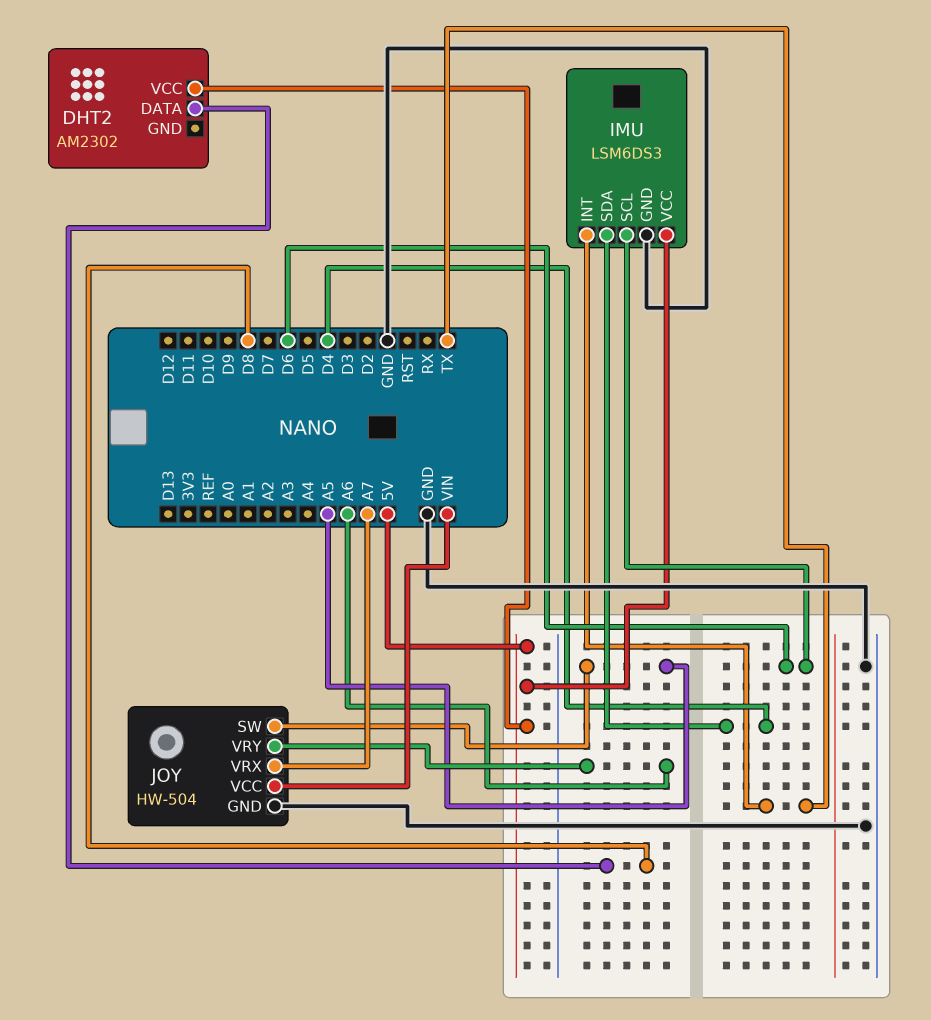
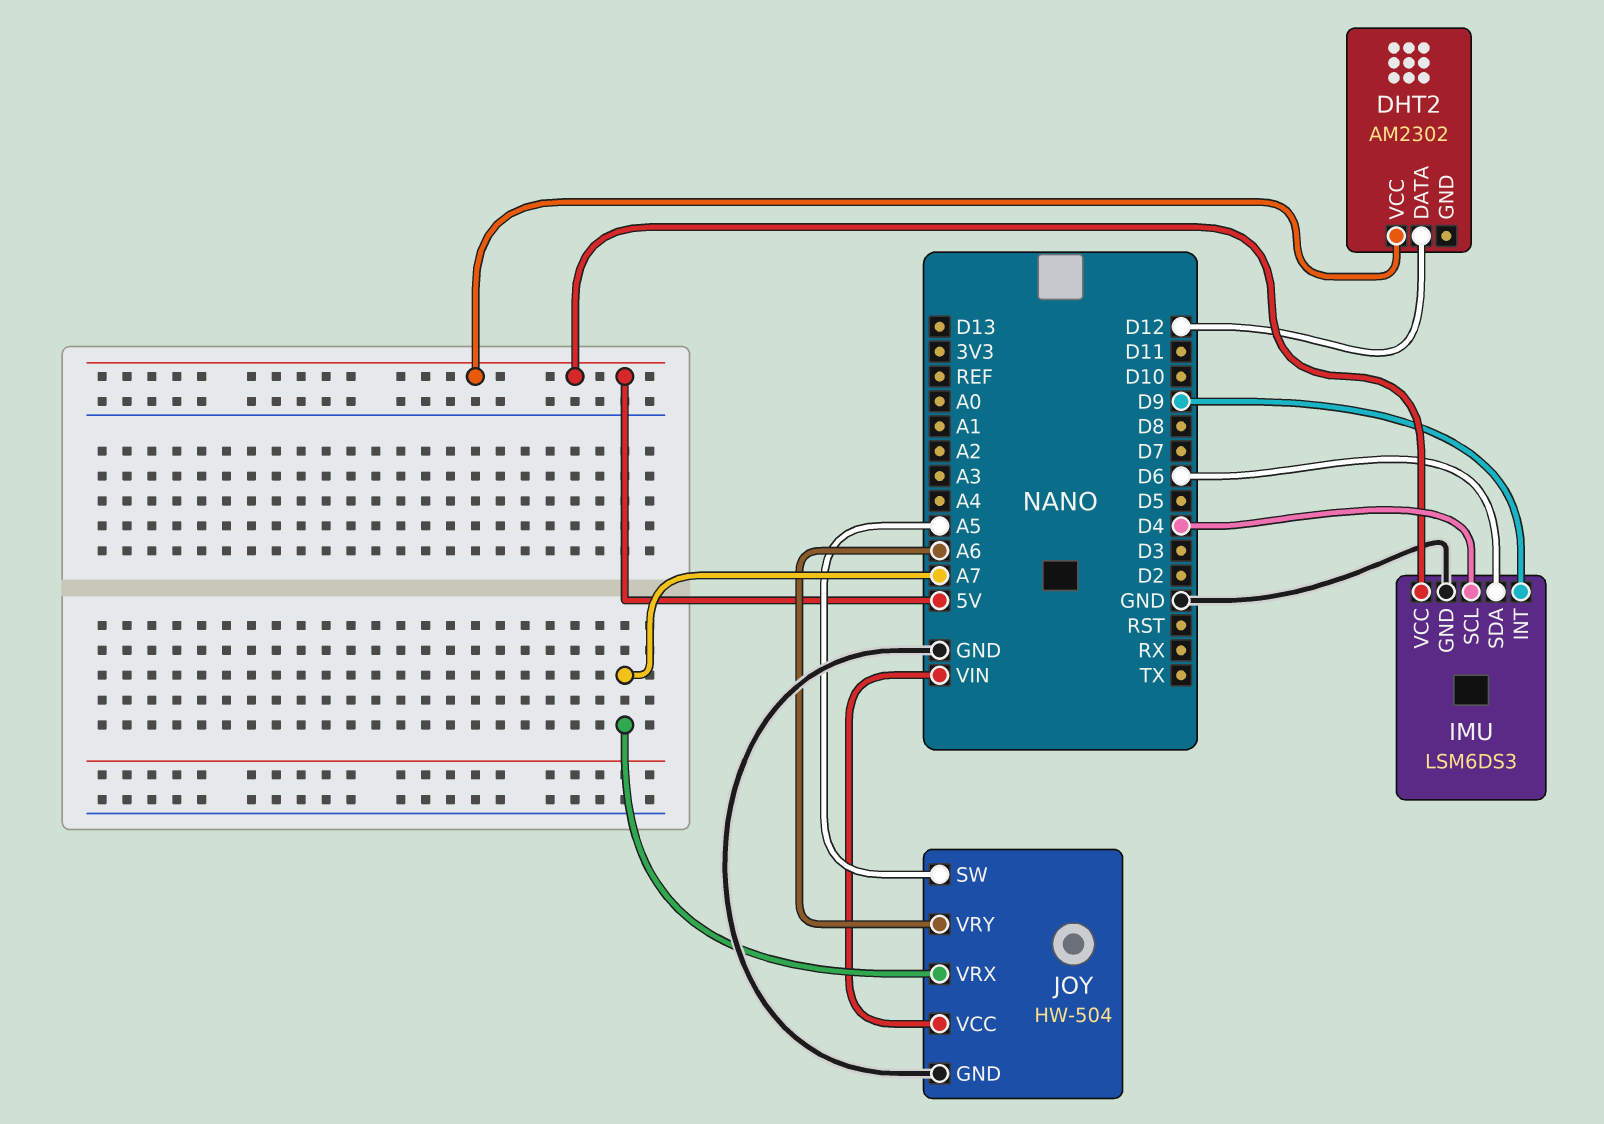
DHT2 pin DATA: D8 -> D12
IMU pin INT: TX -> D9
IMU pin SCL: D6 -> D4
IMU pin SDA: D4 -> D6

